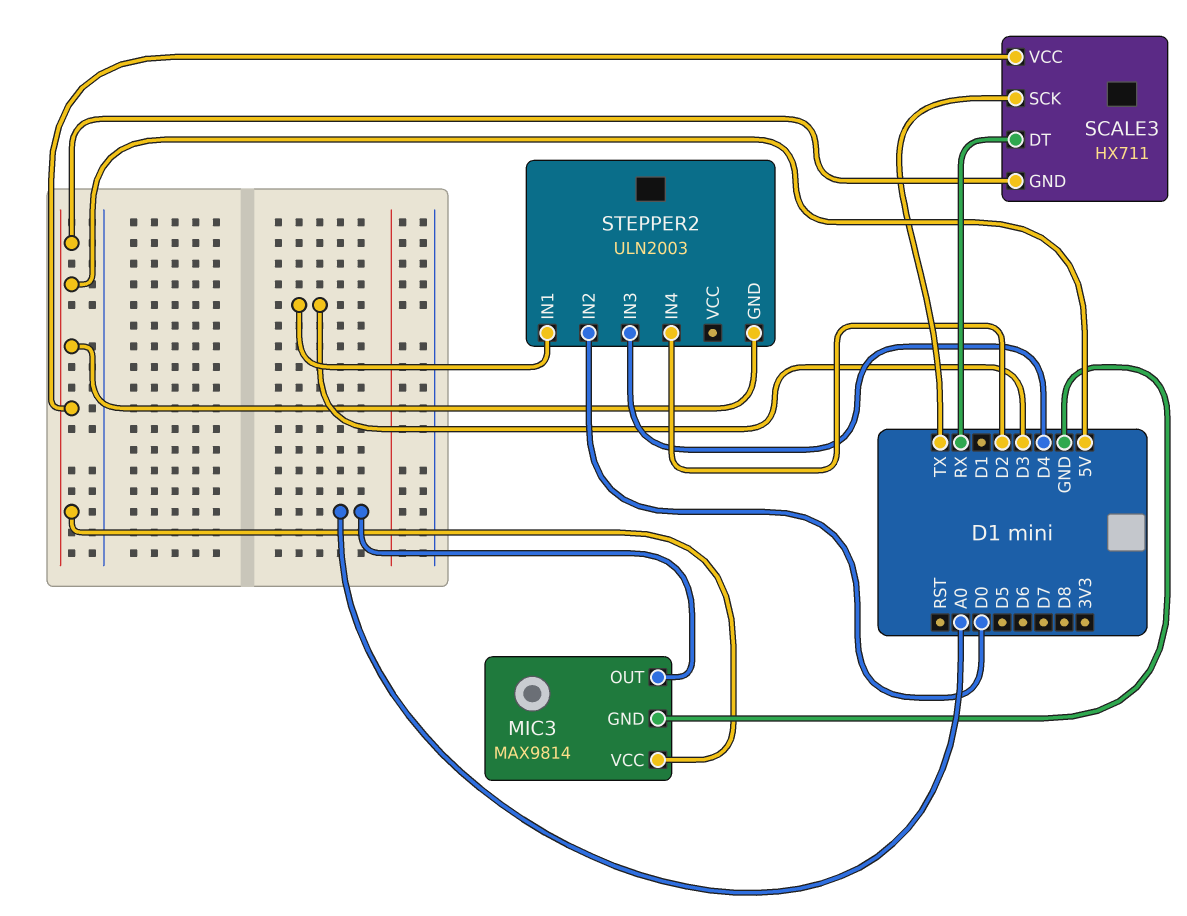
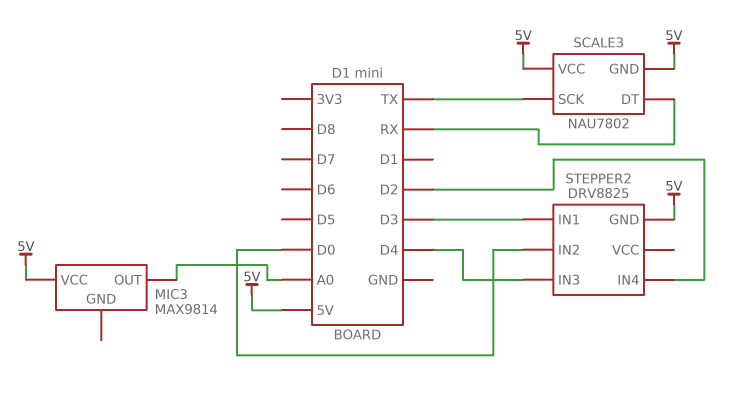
MIC3 pin GND: GND -> none
SCALE3: HX711 -> NAU7802
STEPPER2: ULN2003 -> DRV8825

